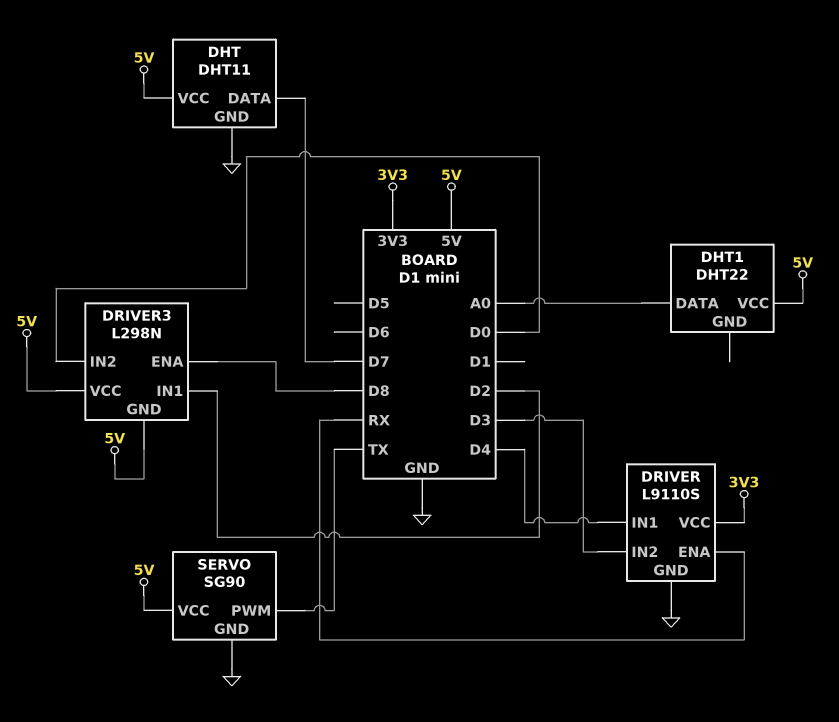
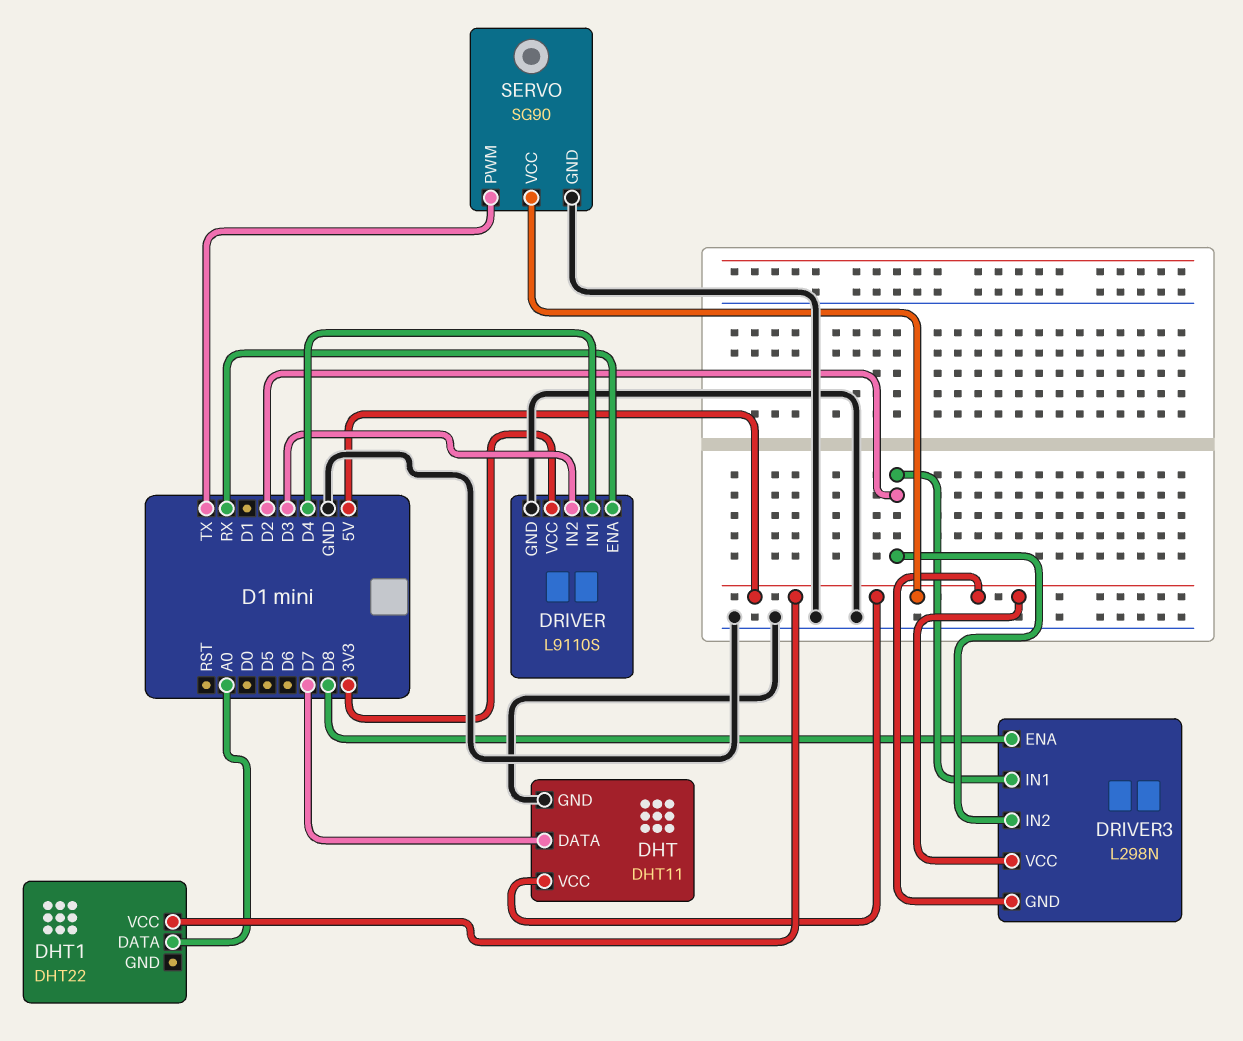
DRIVER3 pin IN2: D0 -> D2

